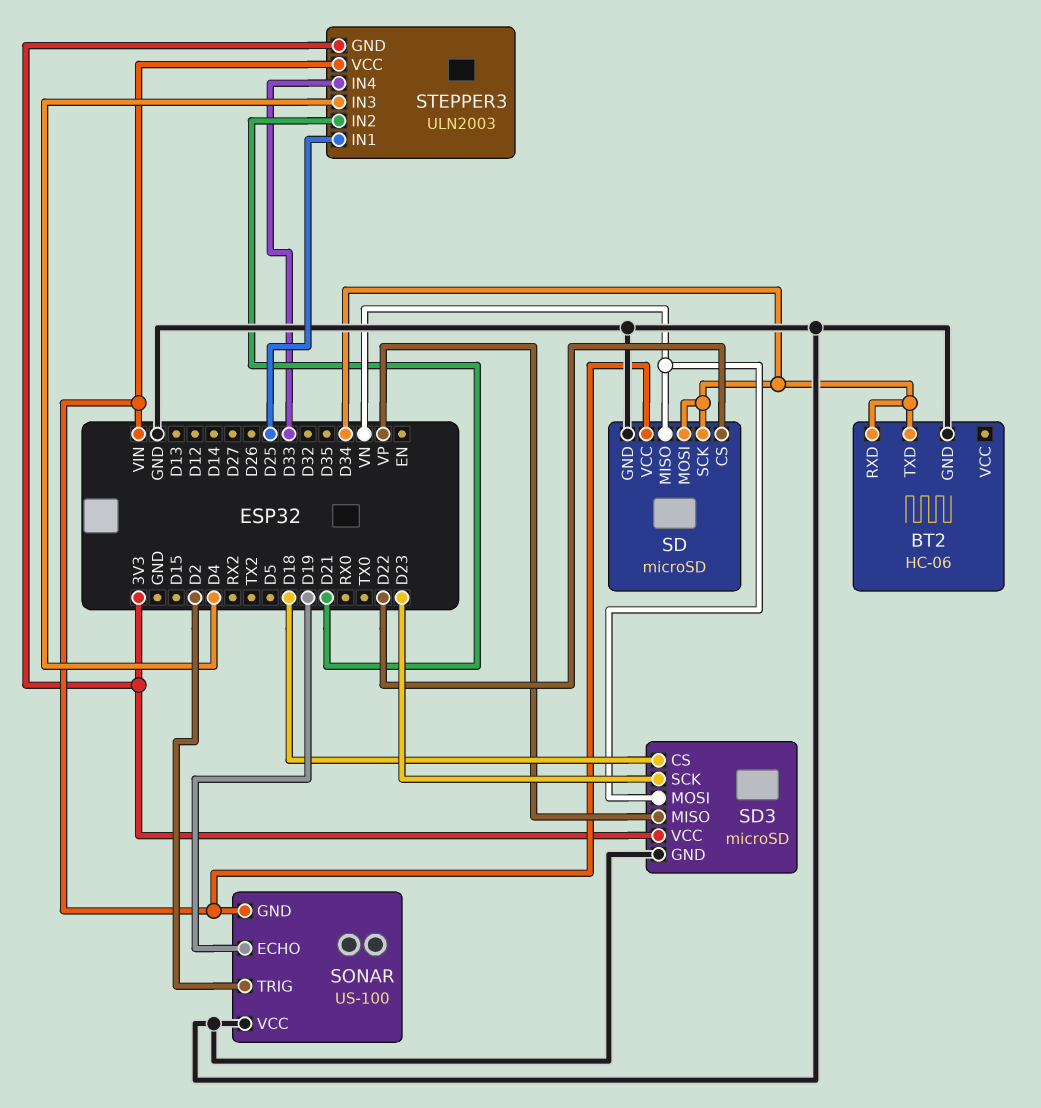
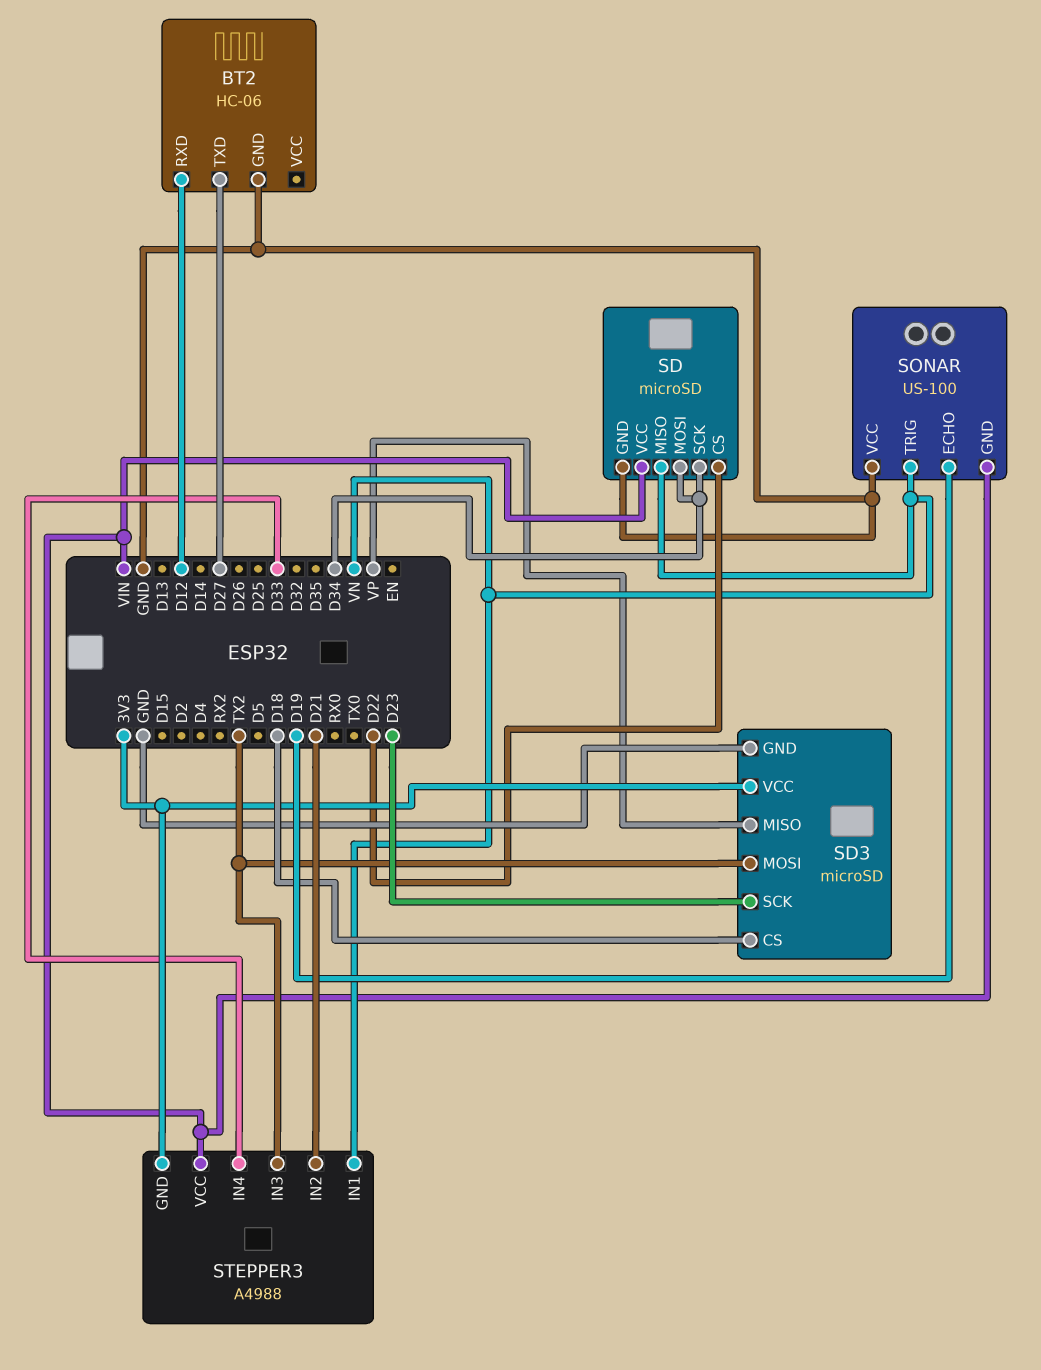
BT2 pin RXD: D34 -> D12
BT2 pin TXD: D34 -> D27
SD3 pin MOSI: VN -> TX2
SONAR pin TRIG: D2 -> VN
STEPPER3: ULN2003 -> A4988
STEPPER3 pin IN1: D25 -> VN
STEPPER3 pin IN3: D4 -> TX2

